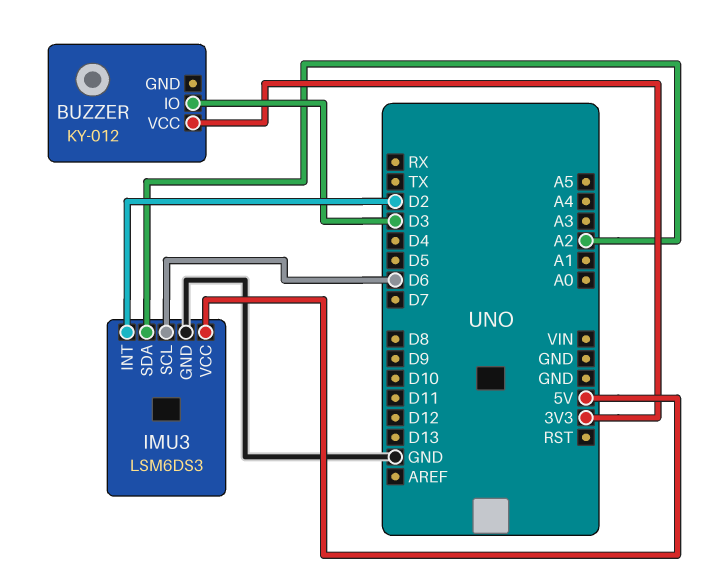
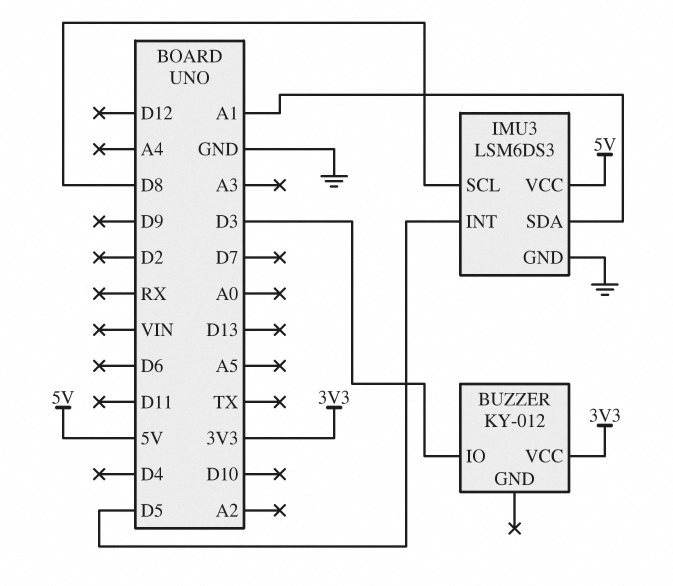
IMU3 pin INT: D2 -> D5
IMU3 pin SCL: D6 -> D8
IMU3 pin SDA: A2 -> A1

